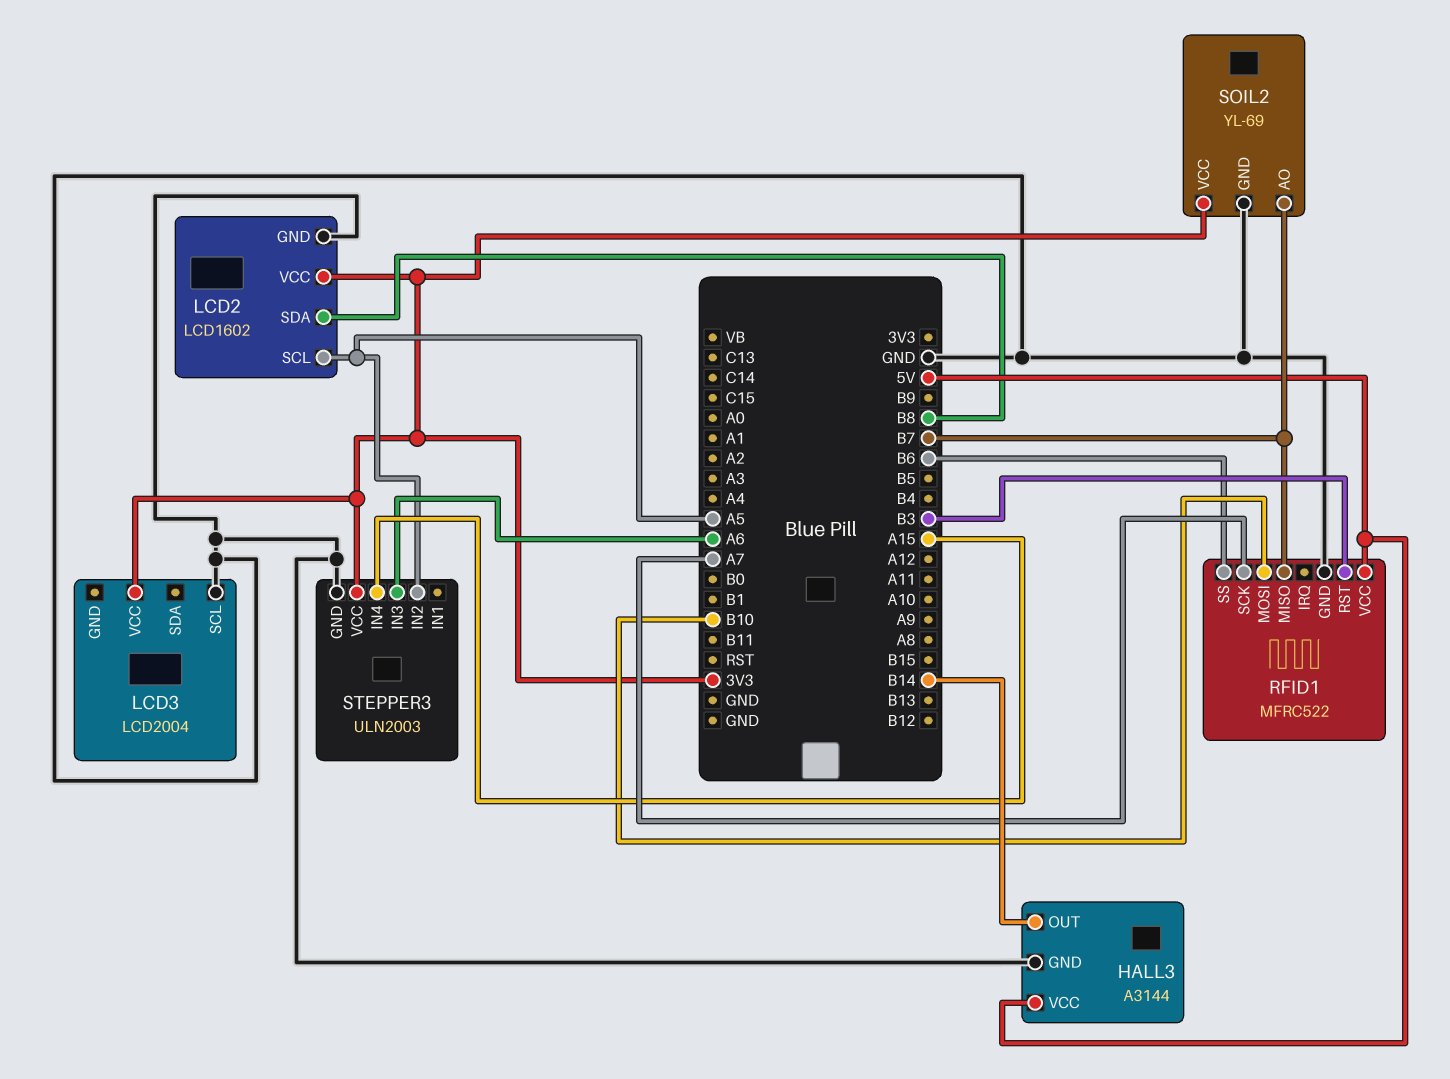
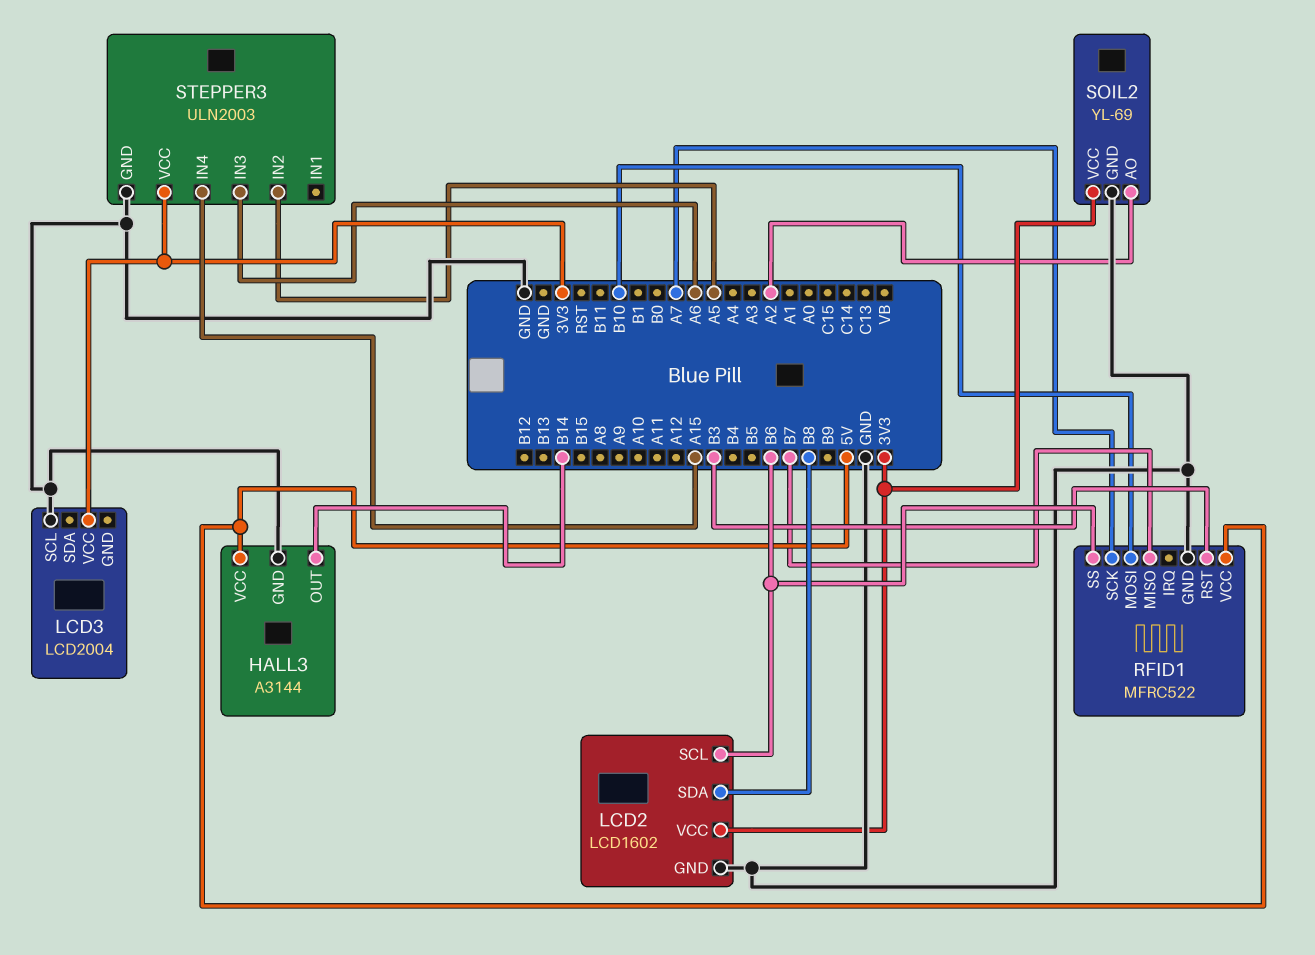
LCD2 pin SCL: A5 -> B6
SOIL2 pin AO: B7 -> A2

